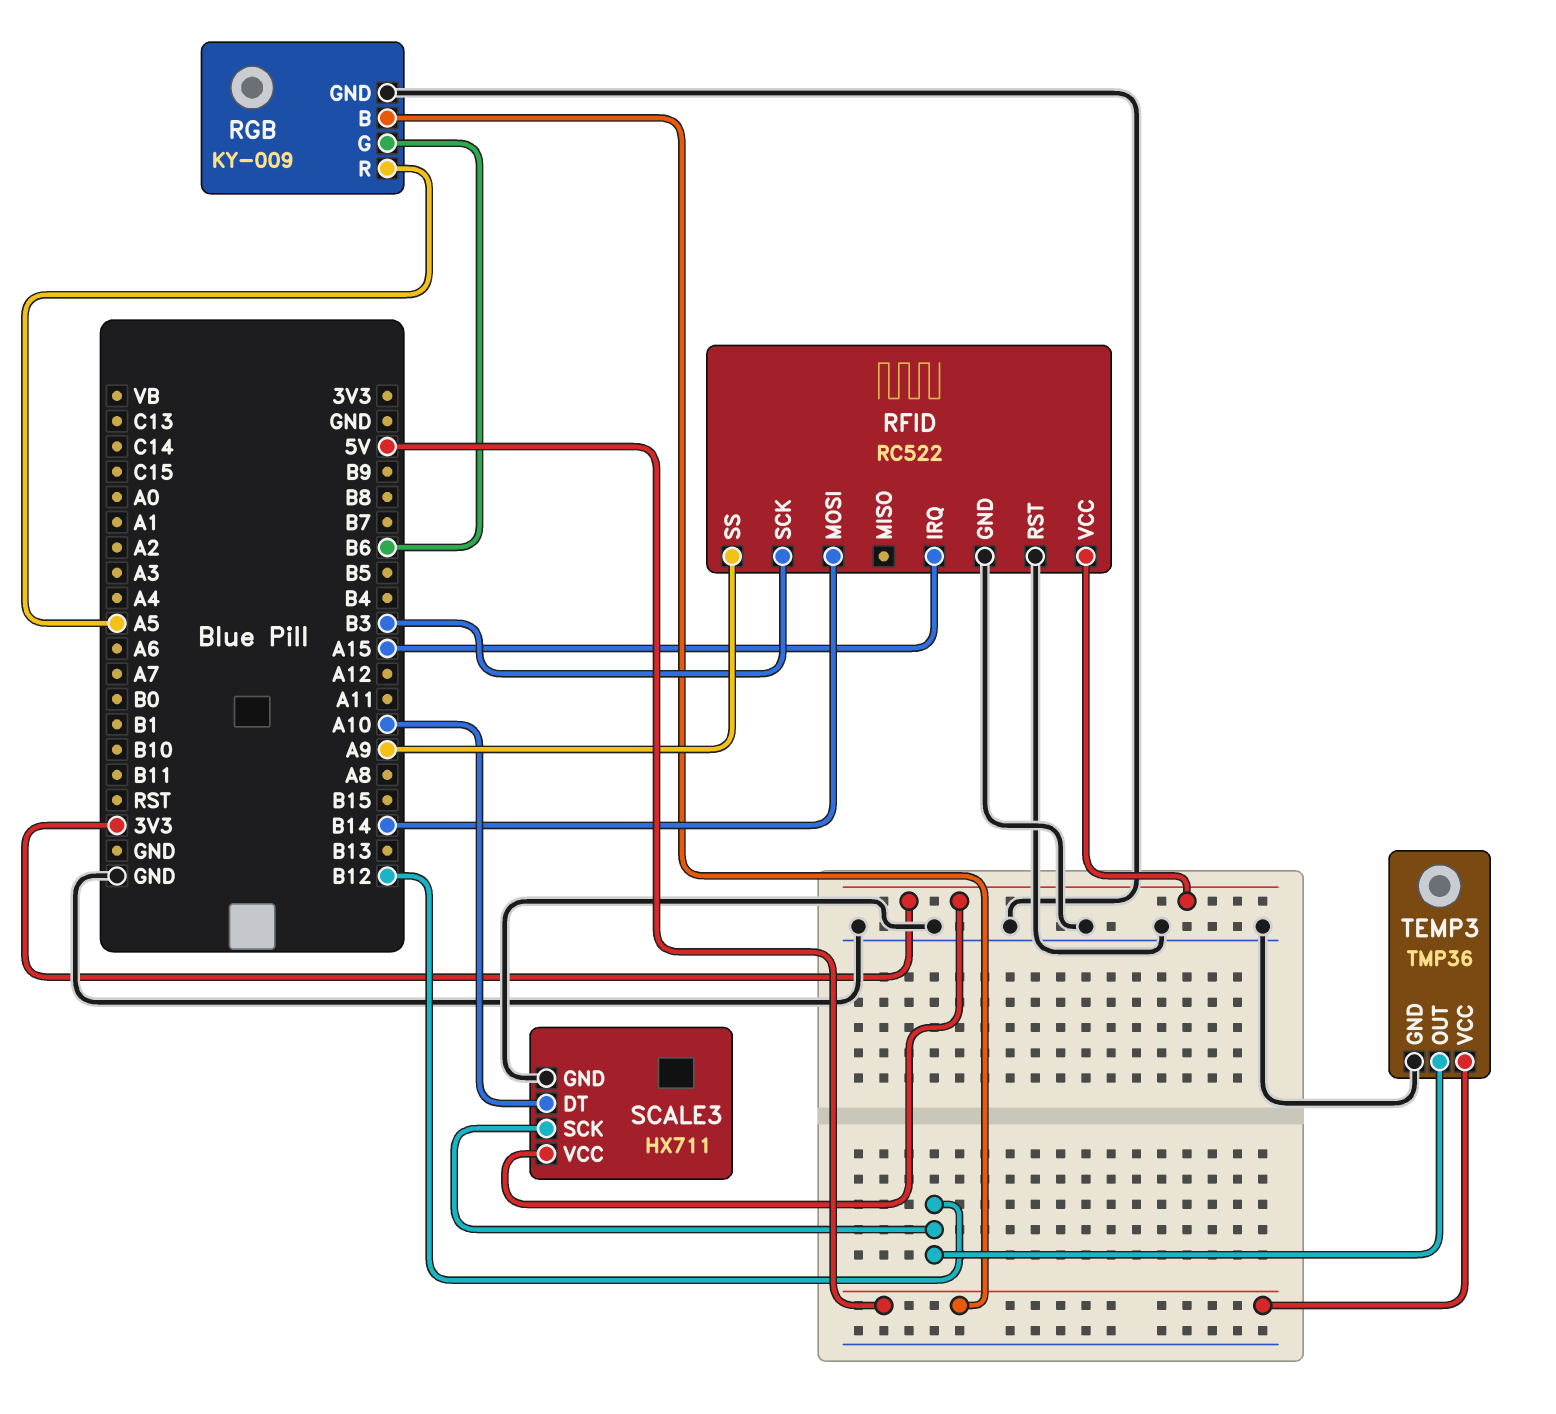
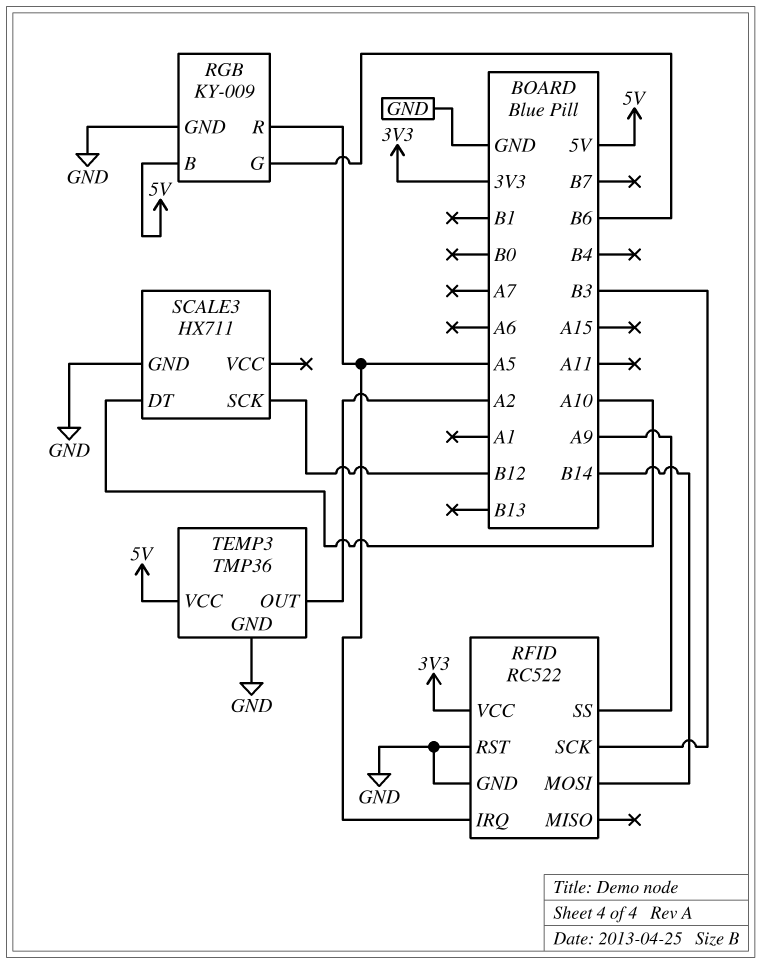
RFID pin IRQ: A15 -> A5
SCALE3 pin VCC: 3V3 -> none
TEMP3 pin OUT: B12 -> A2

